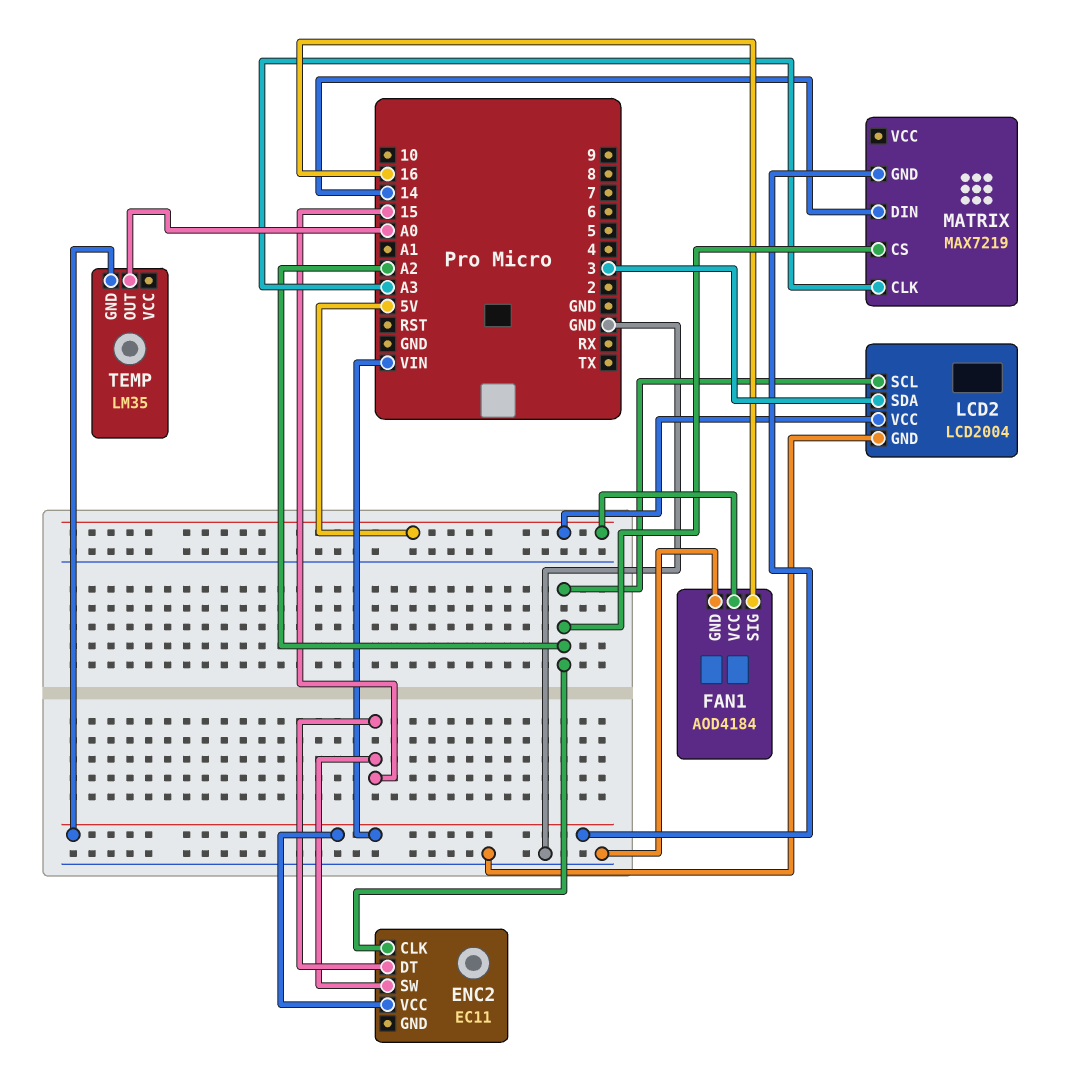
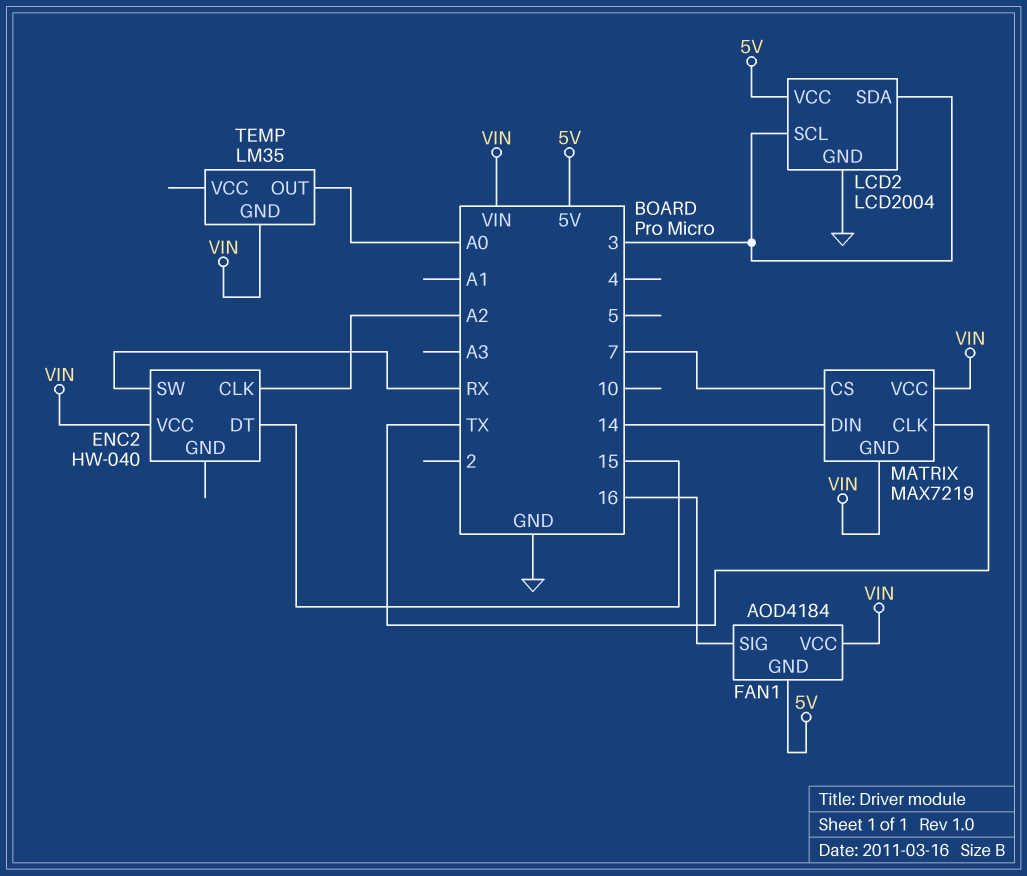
ENC2: EC11 -> HW-040
ENC2 pin SW: 15 -> RX
FAN1 pin GND: GND -> 5V
FAN1 pin VCC: 5V -> VIN
LCD2 pin SCL: A2 -> 3
MATRIX pin CLK: A3 -> TX
MATRIX pin CS: A2 -> 7
MATRIX pin VCC: none -> VIN

